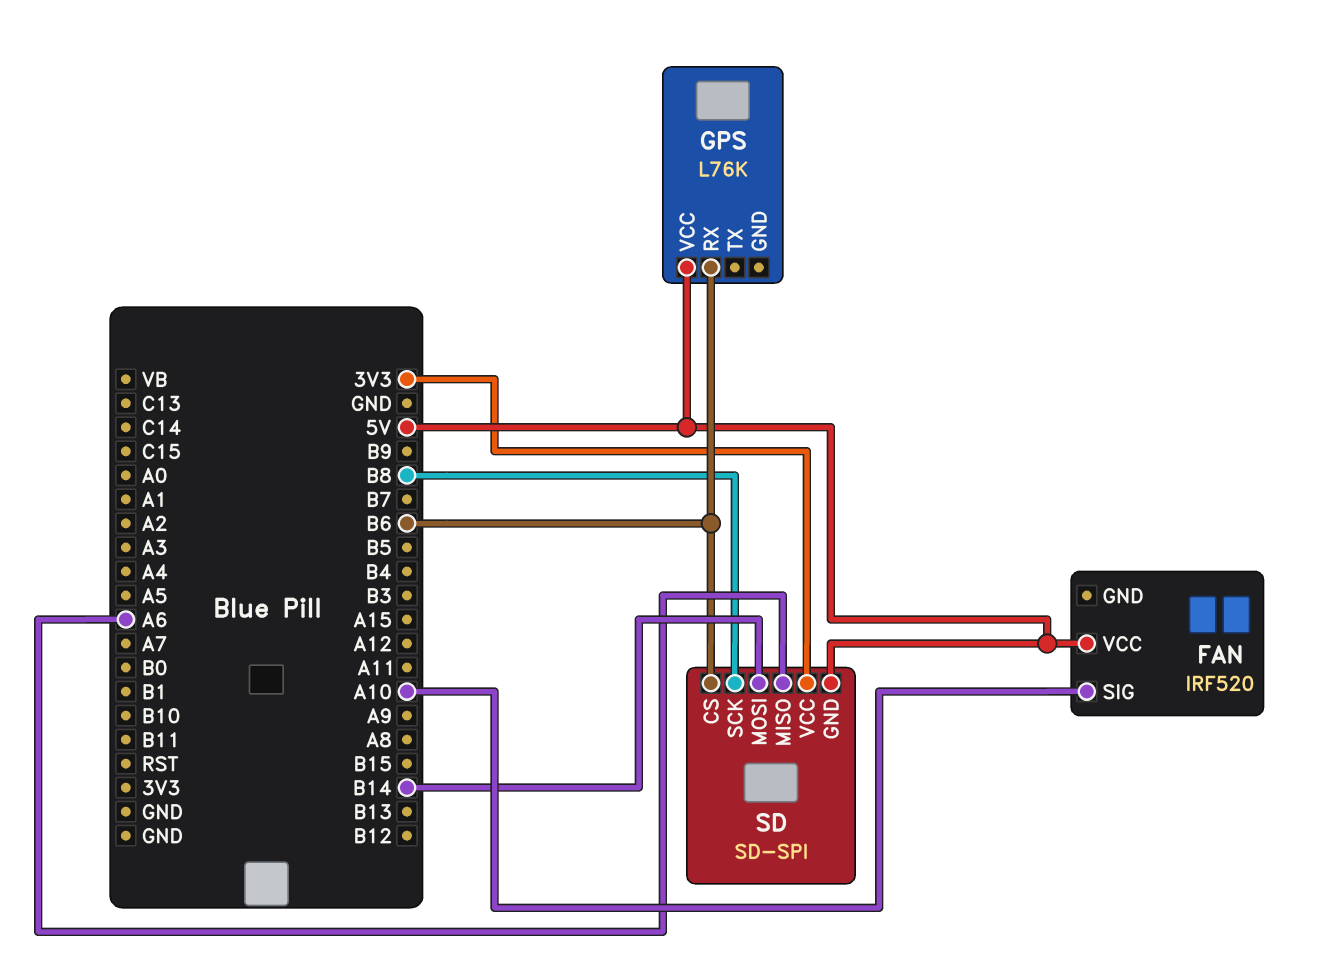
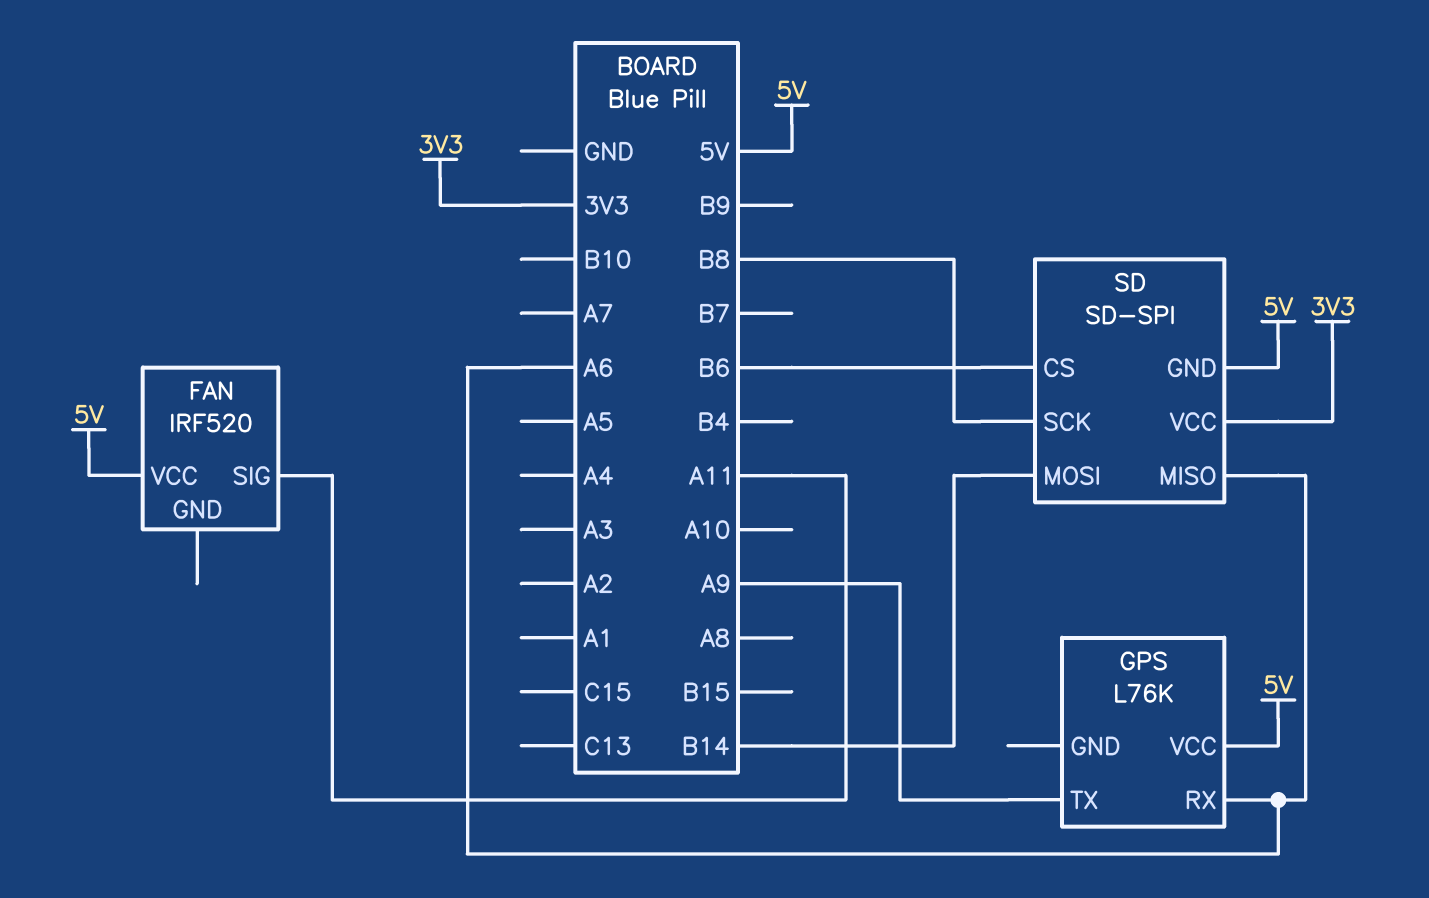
FAN pin SIG: A10 -> A11
GPS pin RX: B6 -> A6
GPS pin TX: none -> A9

